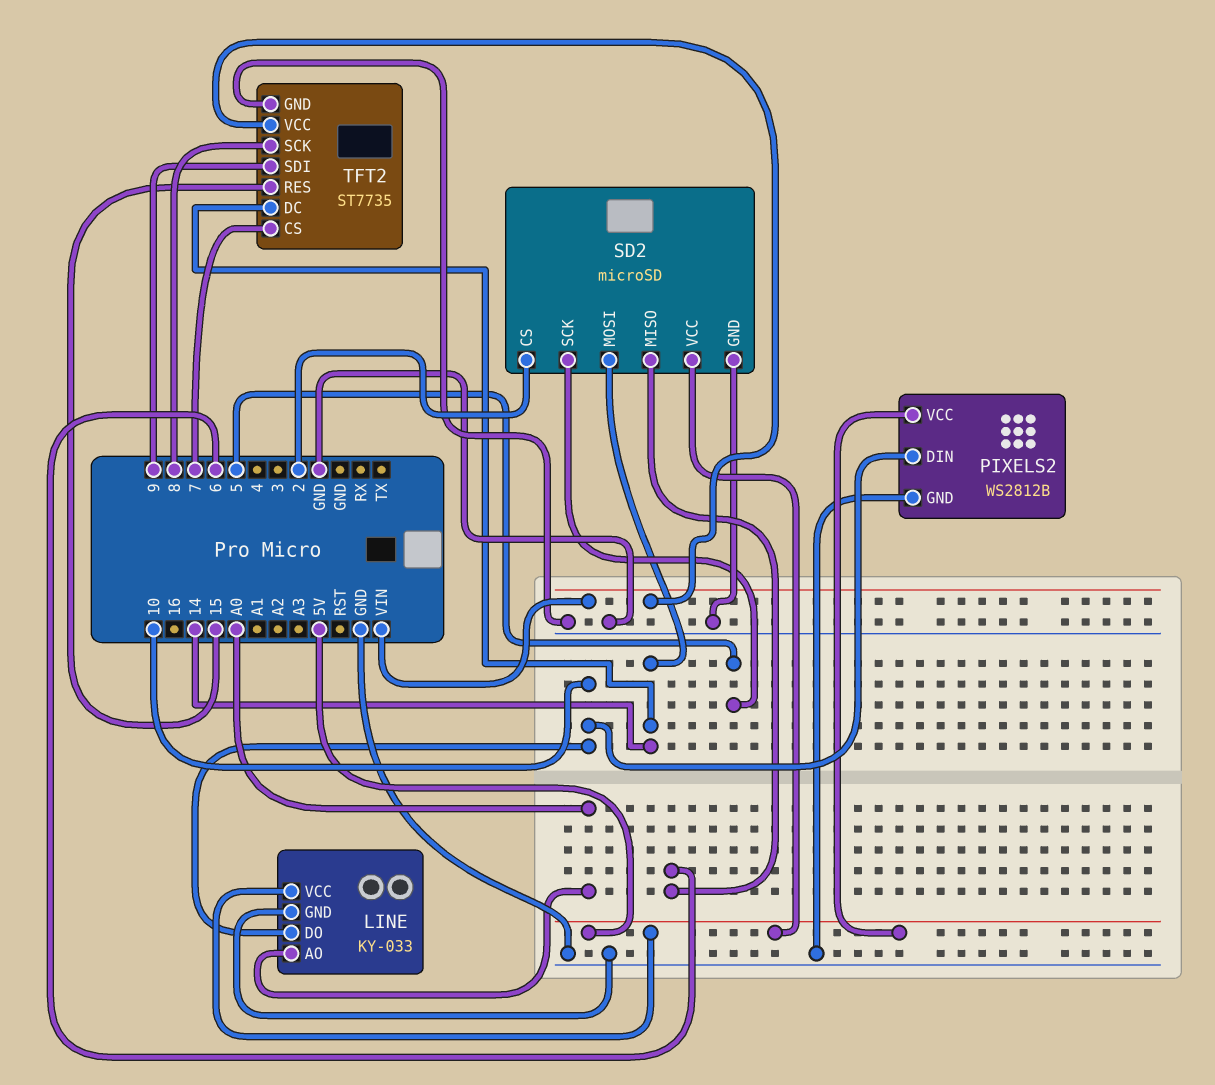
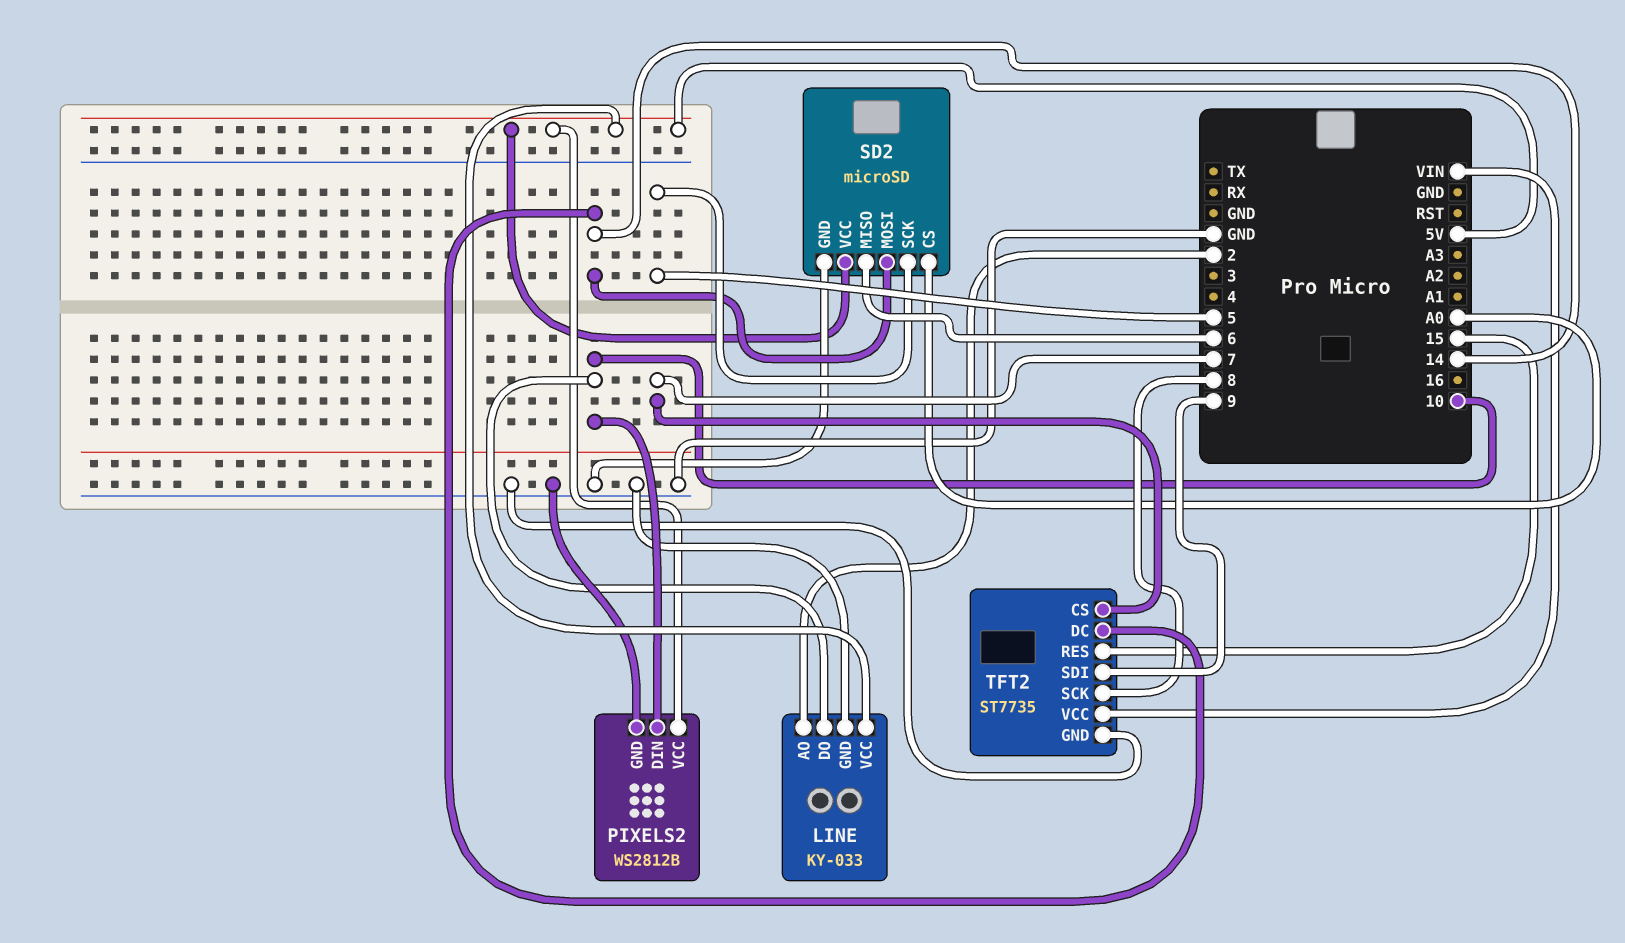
LINE pin AO: A0 -> 2
SD2 pin CS: 2 -> A0

